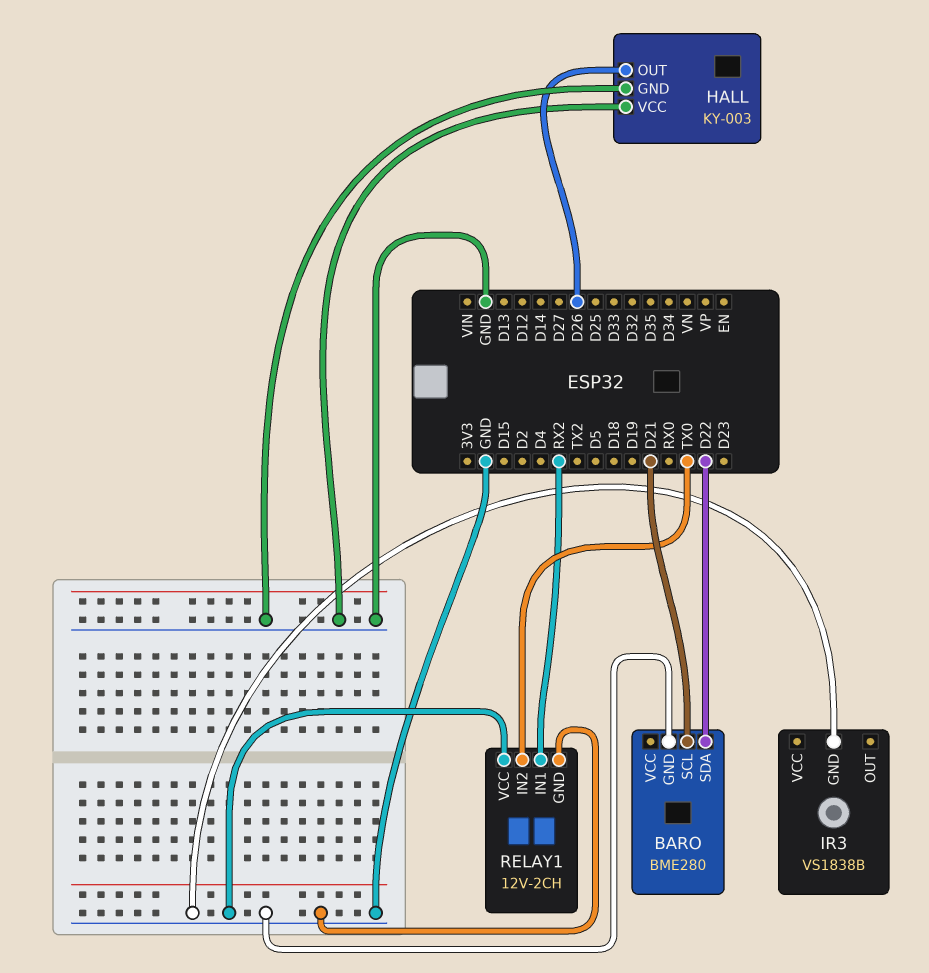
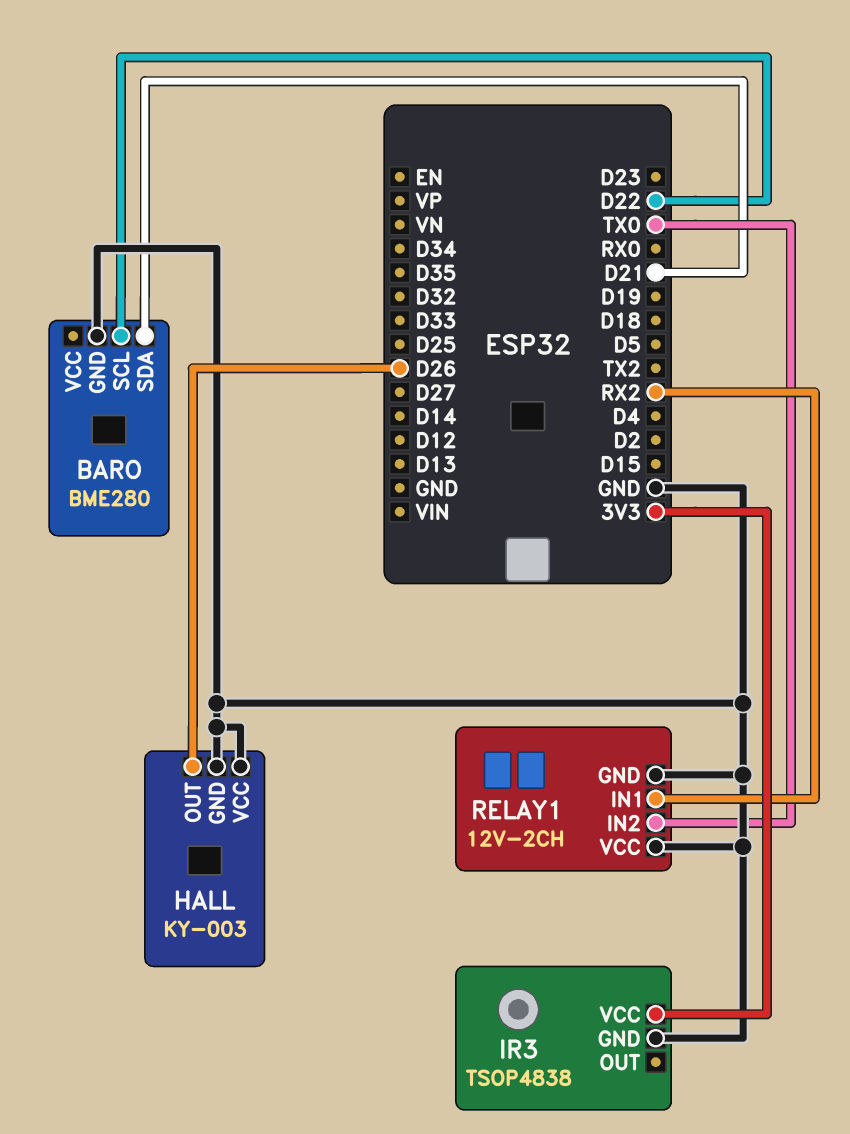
BARO pin SCL: D21 -> D22
BARO pin SDA: D22 -> D21
IR3: VS1838B -> TSOP4838
IR3 pin VCC: none -> 3V3

